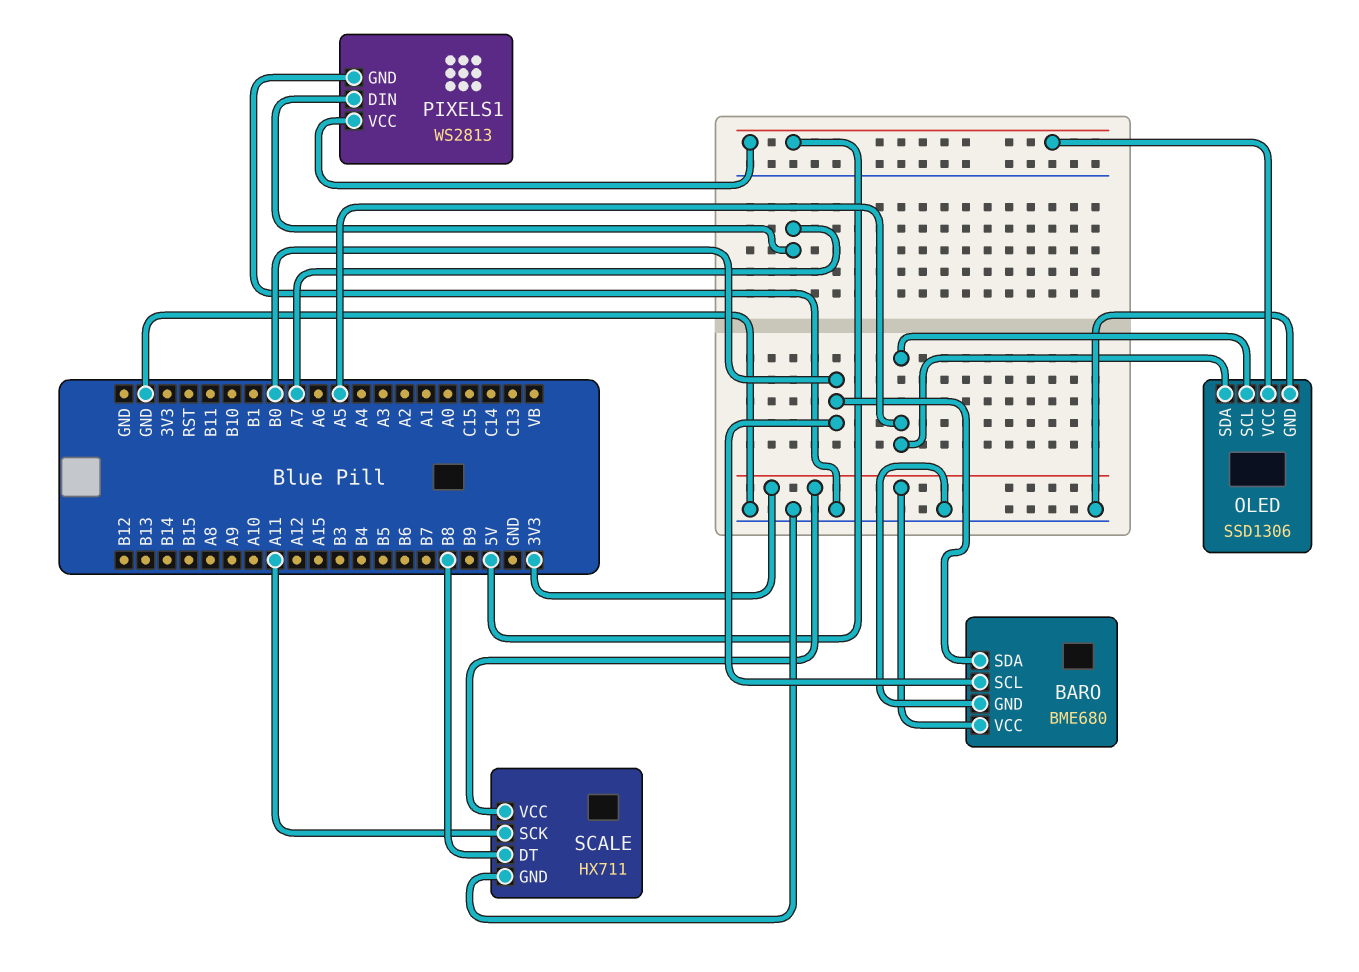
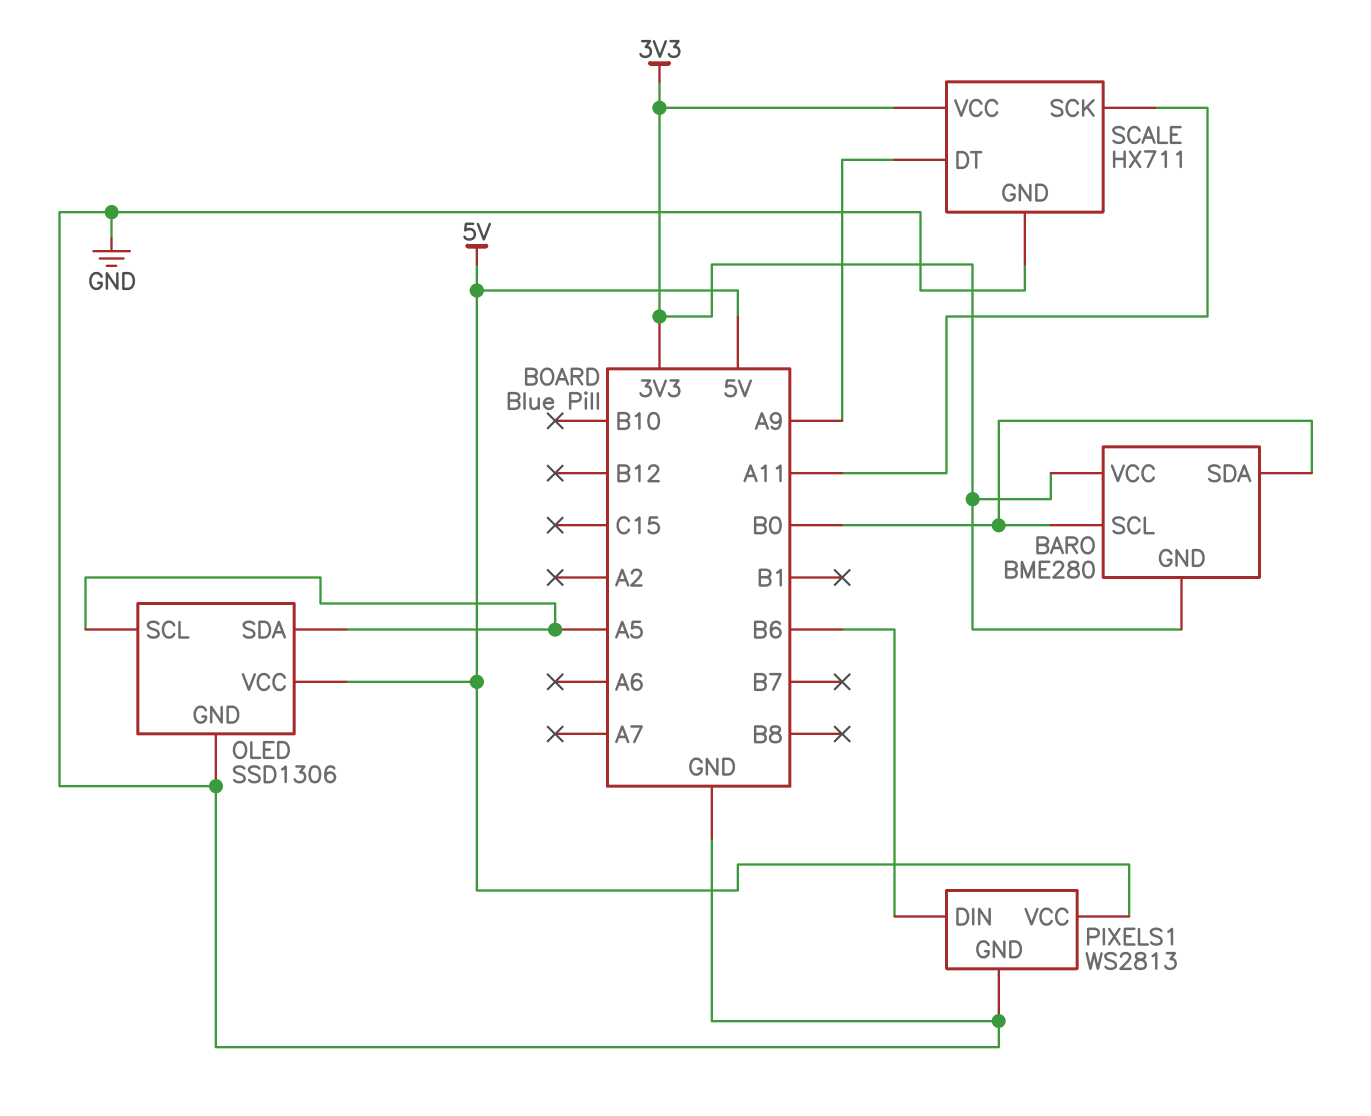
BARO: BME680 -> BME280
BARO pin GND: GND -> 3V3
PIXELS1 pin DIN: A7 -> B6
SCALE pin DT: B8 -> A9

